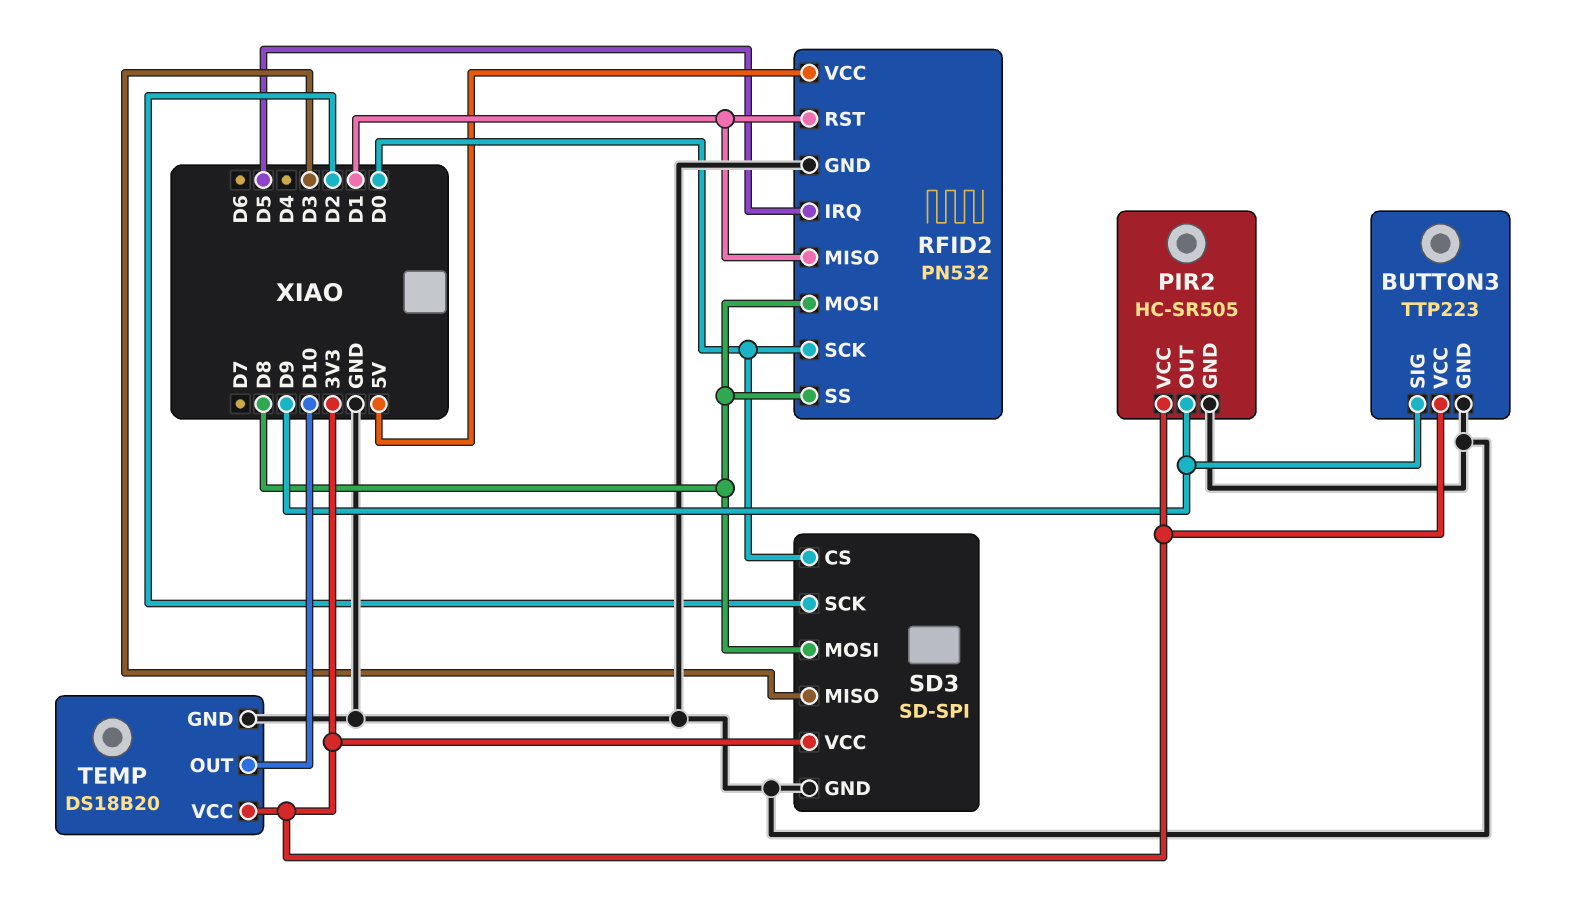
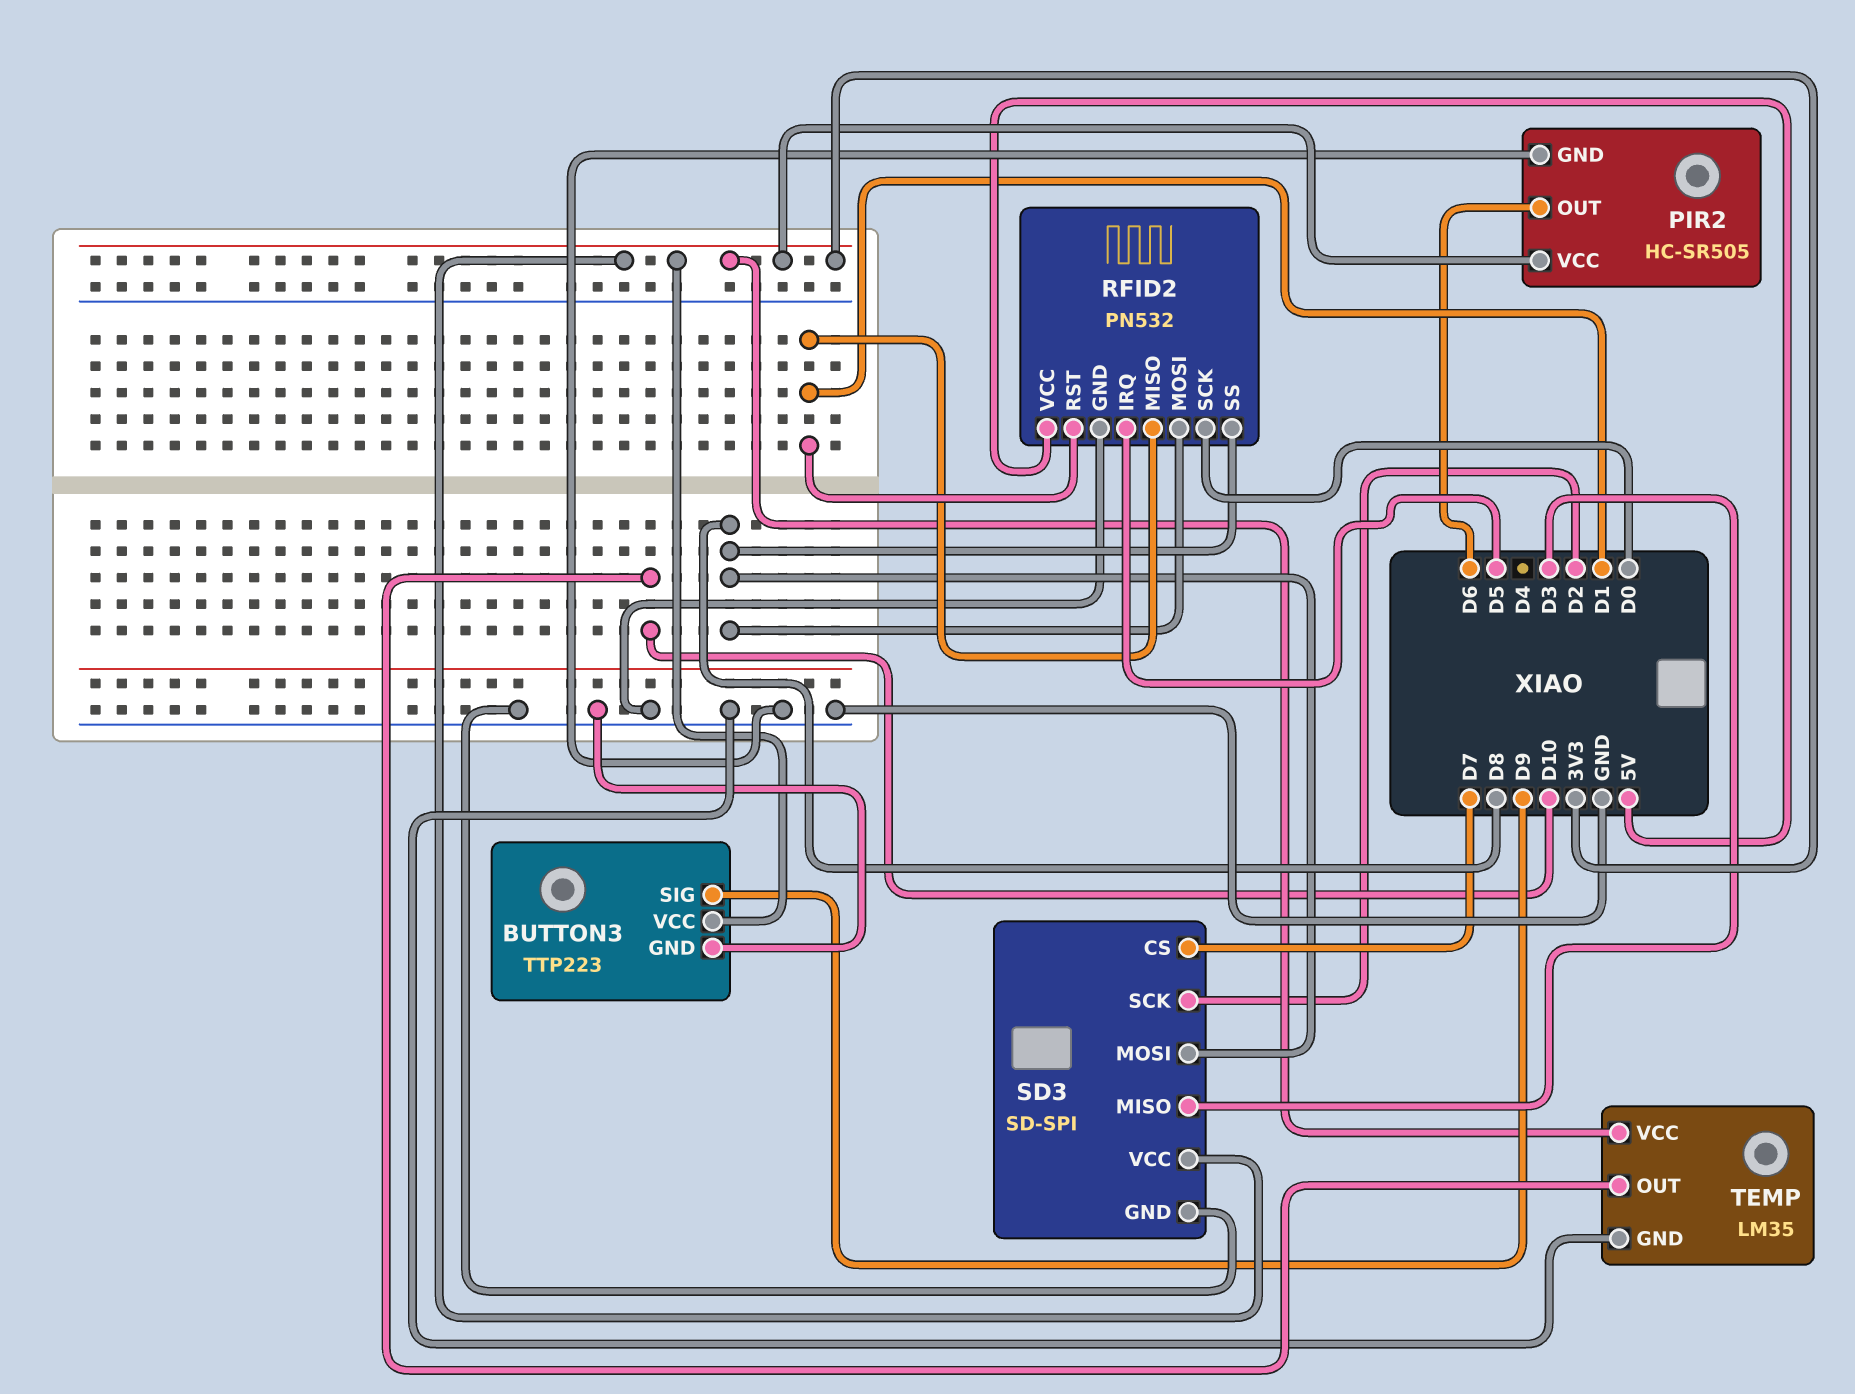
PIR2 pin OUT: D9 -> D6
SD3 pin CS: D0 -> D7
TEMP: DS18B20 -> LM35

